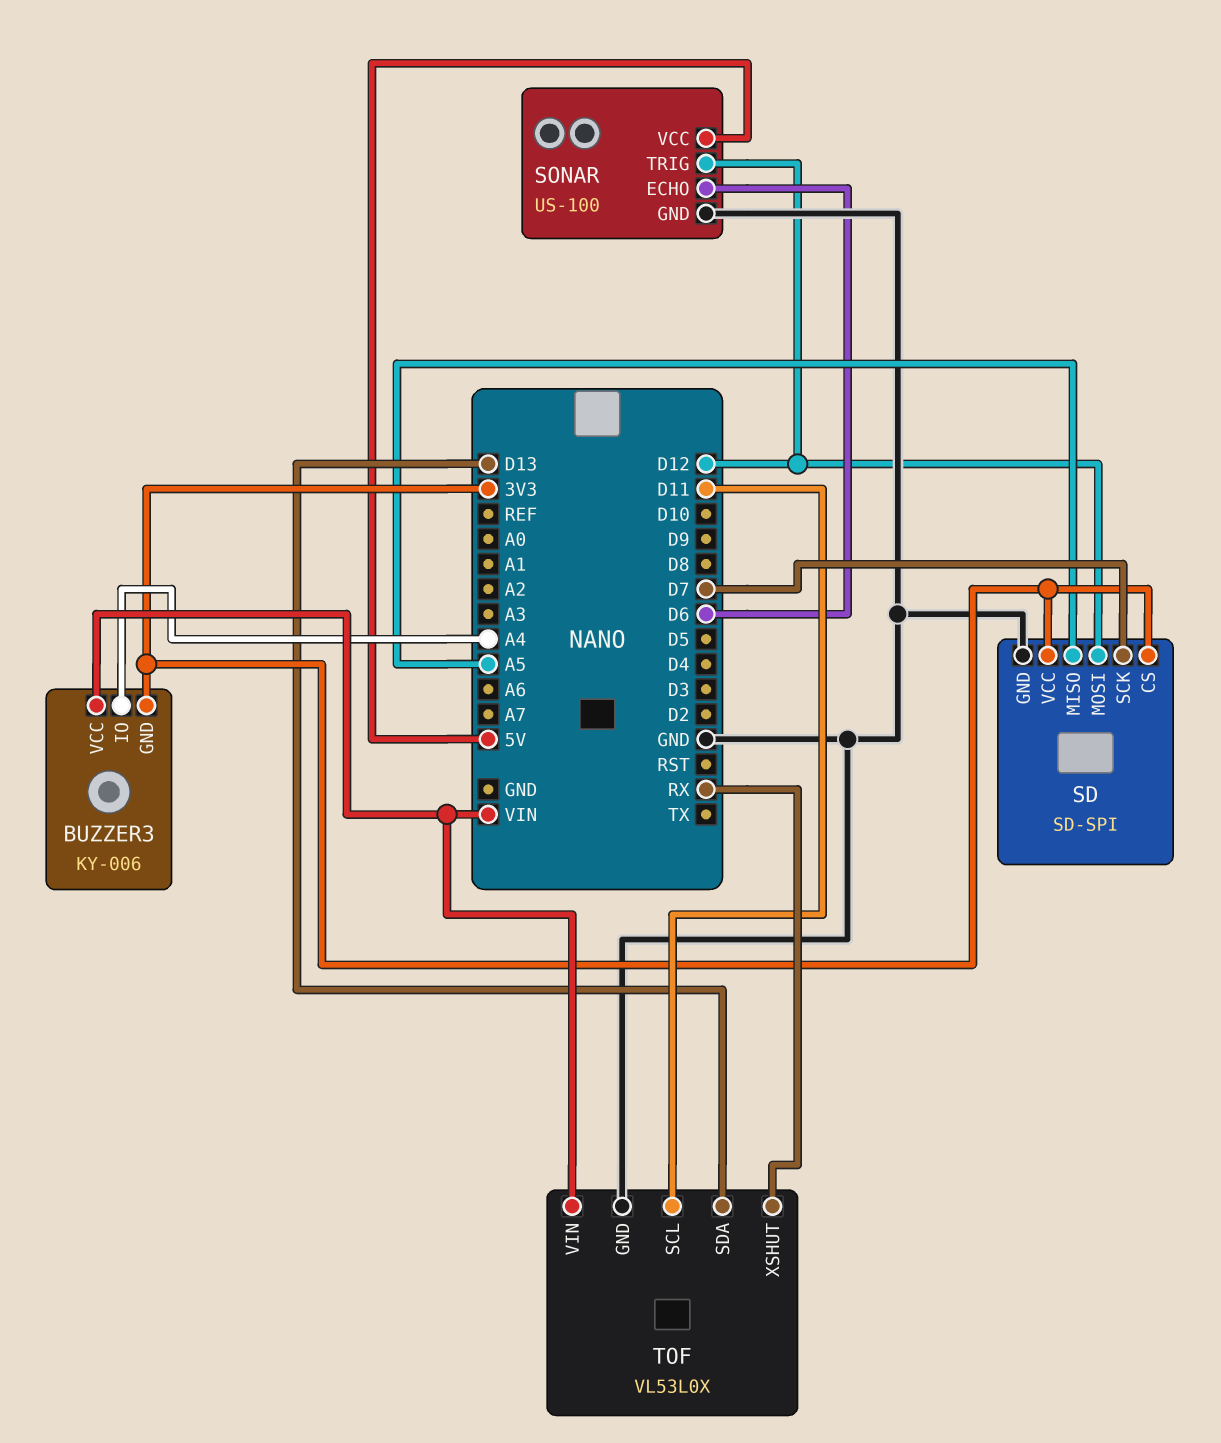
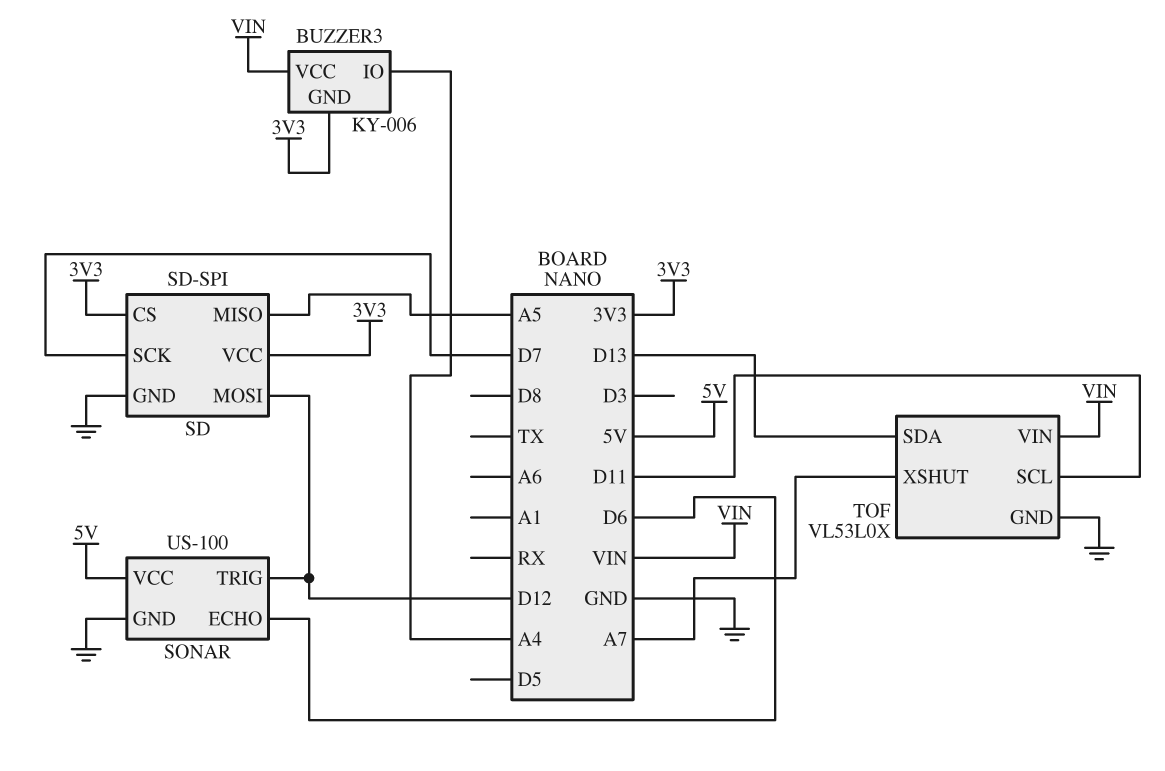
TOF pin XSHUT: RX -> A7

